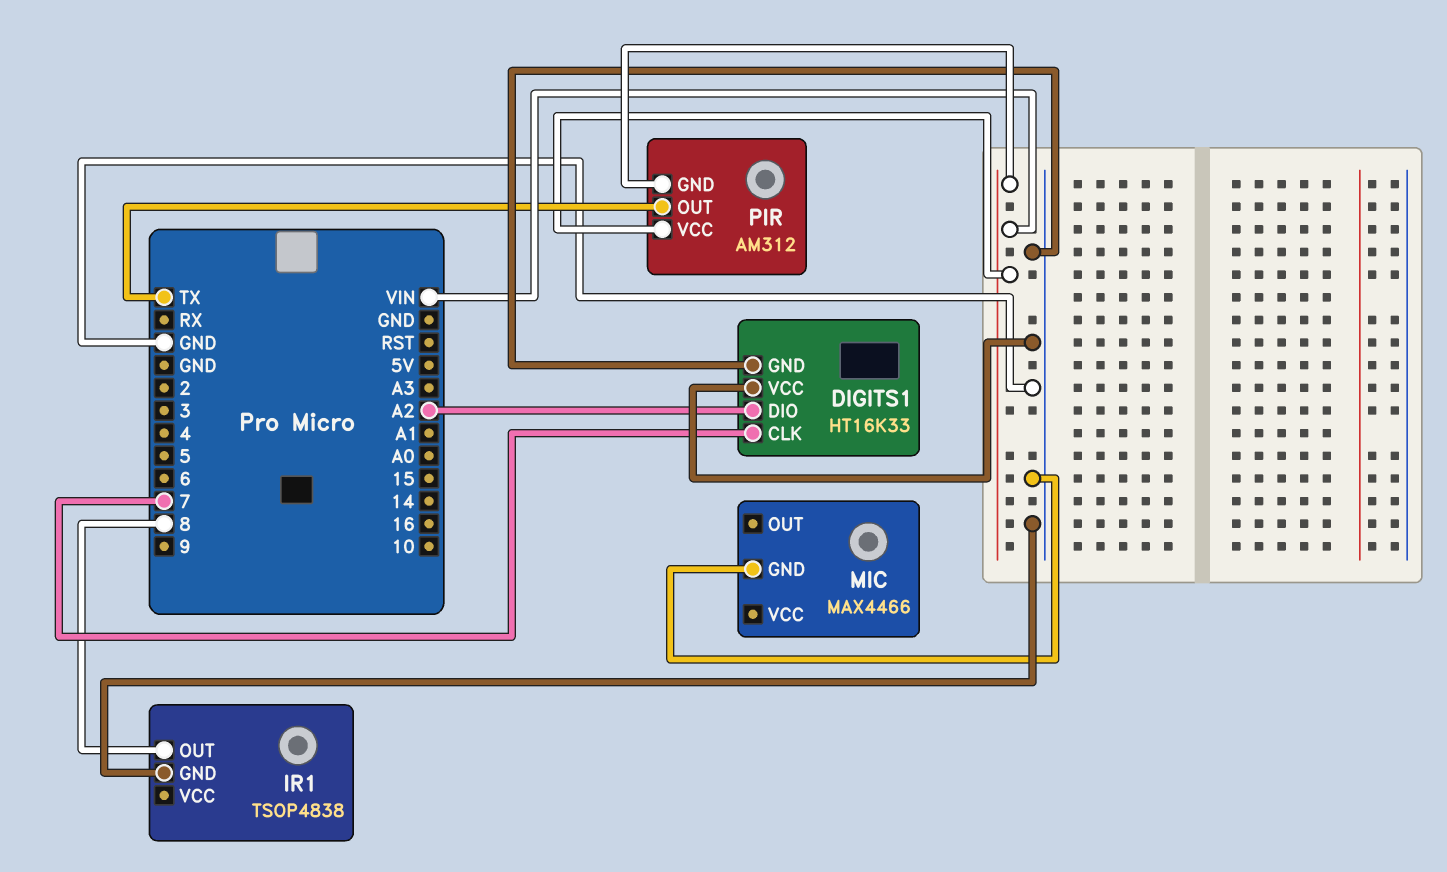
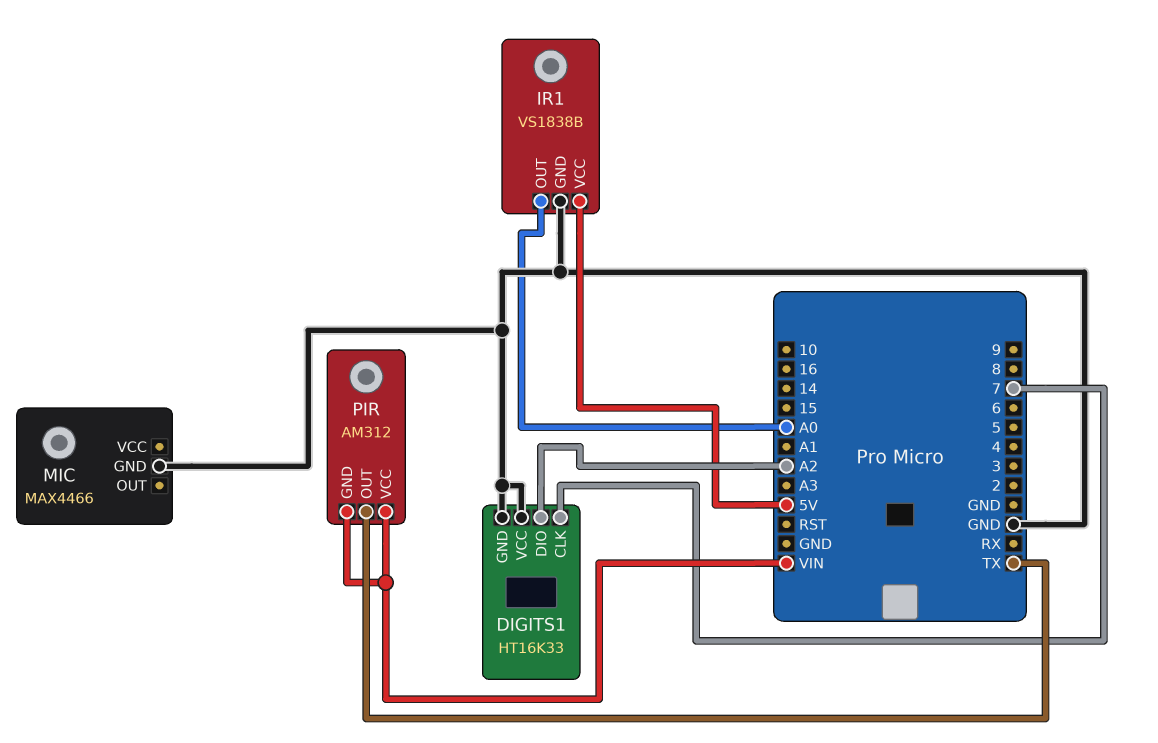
IR1: TSOP4838 -> VS1838B
IR1 pin OUT: 8 -> A0
IR1 pin VCC: none -> 5V

